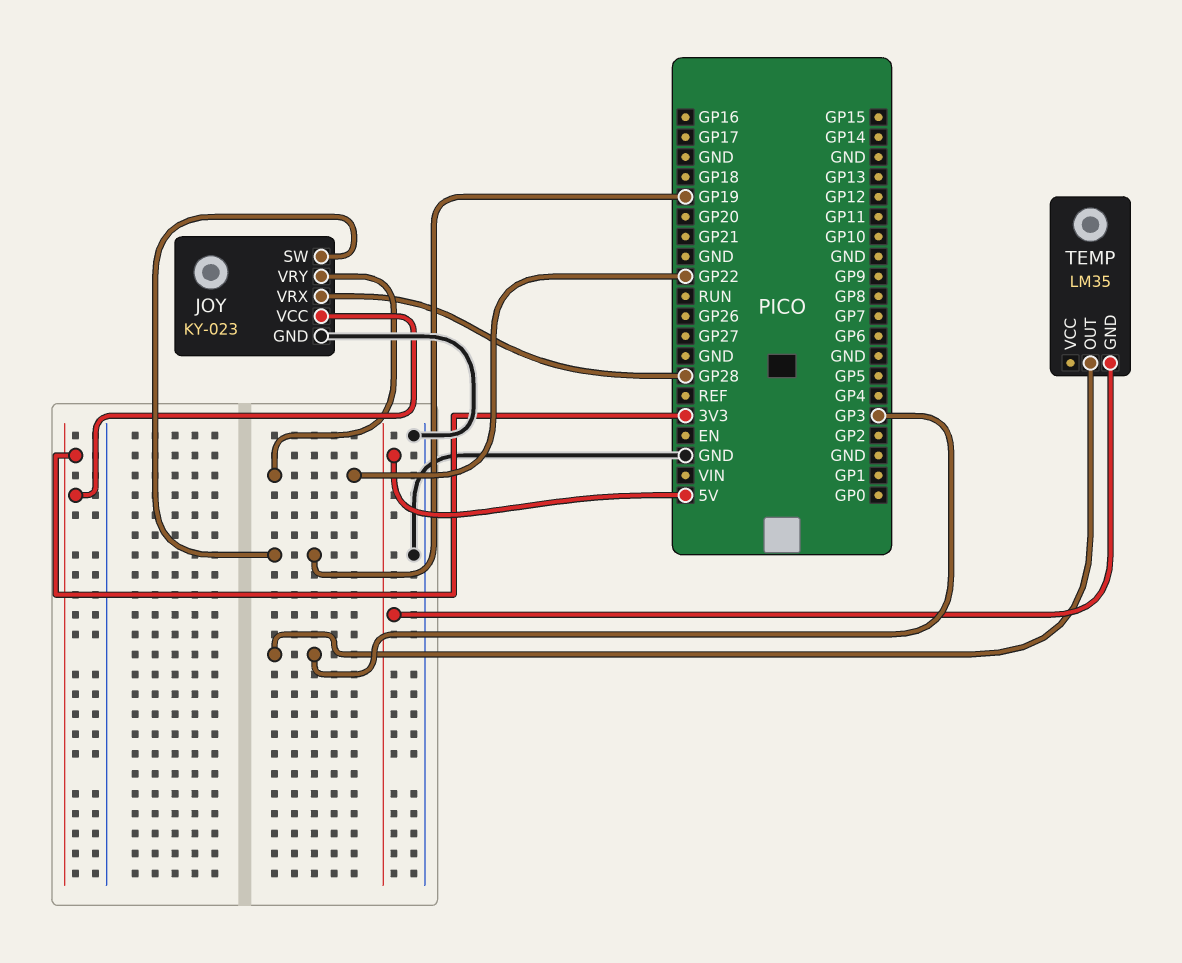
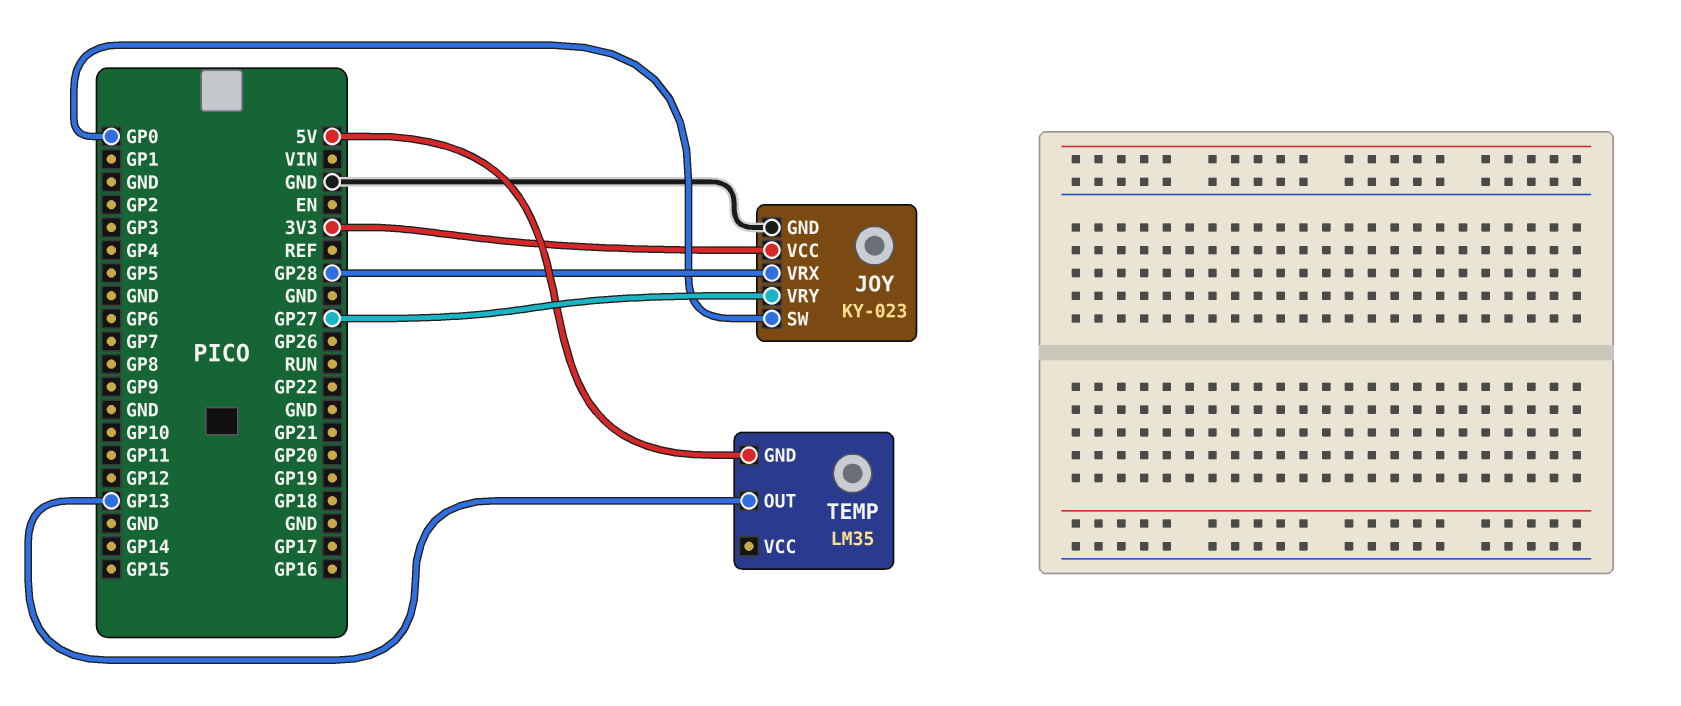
JOY pin SW: GP19 -> GP0
JOY pin VRY: GP22 -> GP27
TEMP pin OUT: GP3 -> GP13

